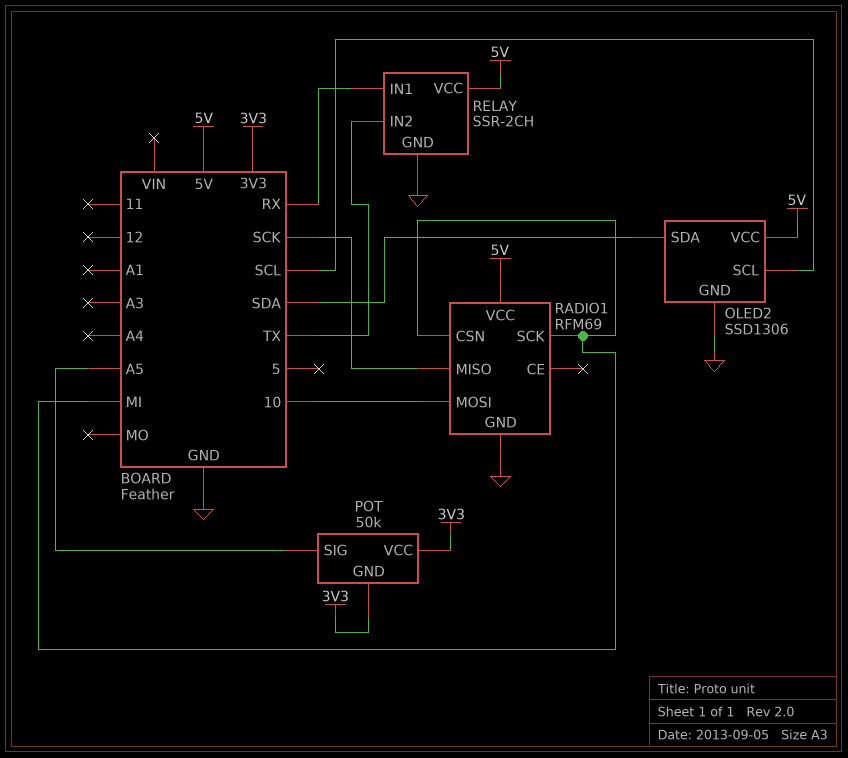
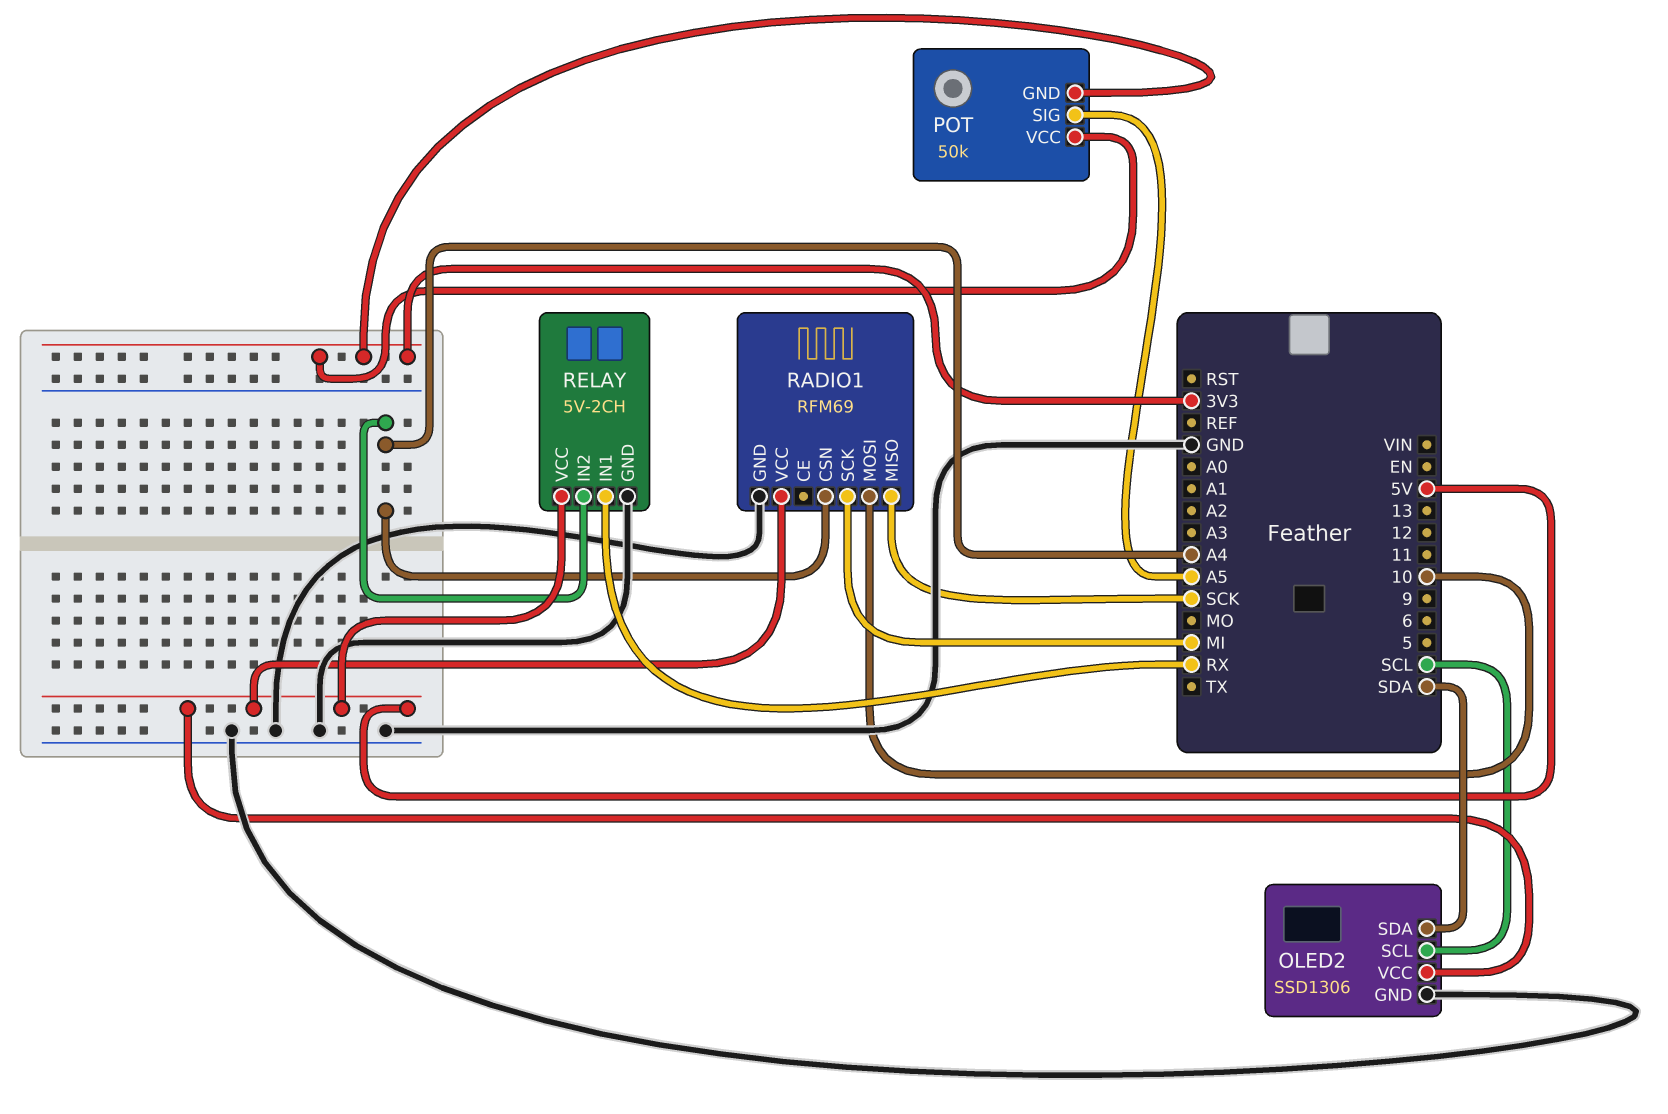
RADIO1 pin CSN: MI -> A4
RELAY: SSR-2CH -> 5V-2CH
RELAY pin IN2: TX -> A4

